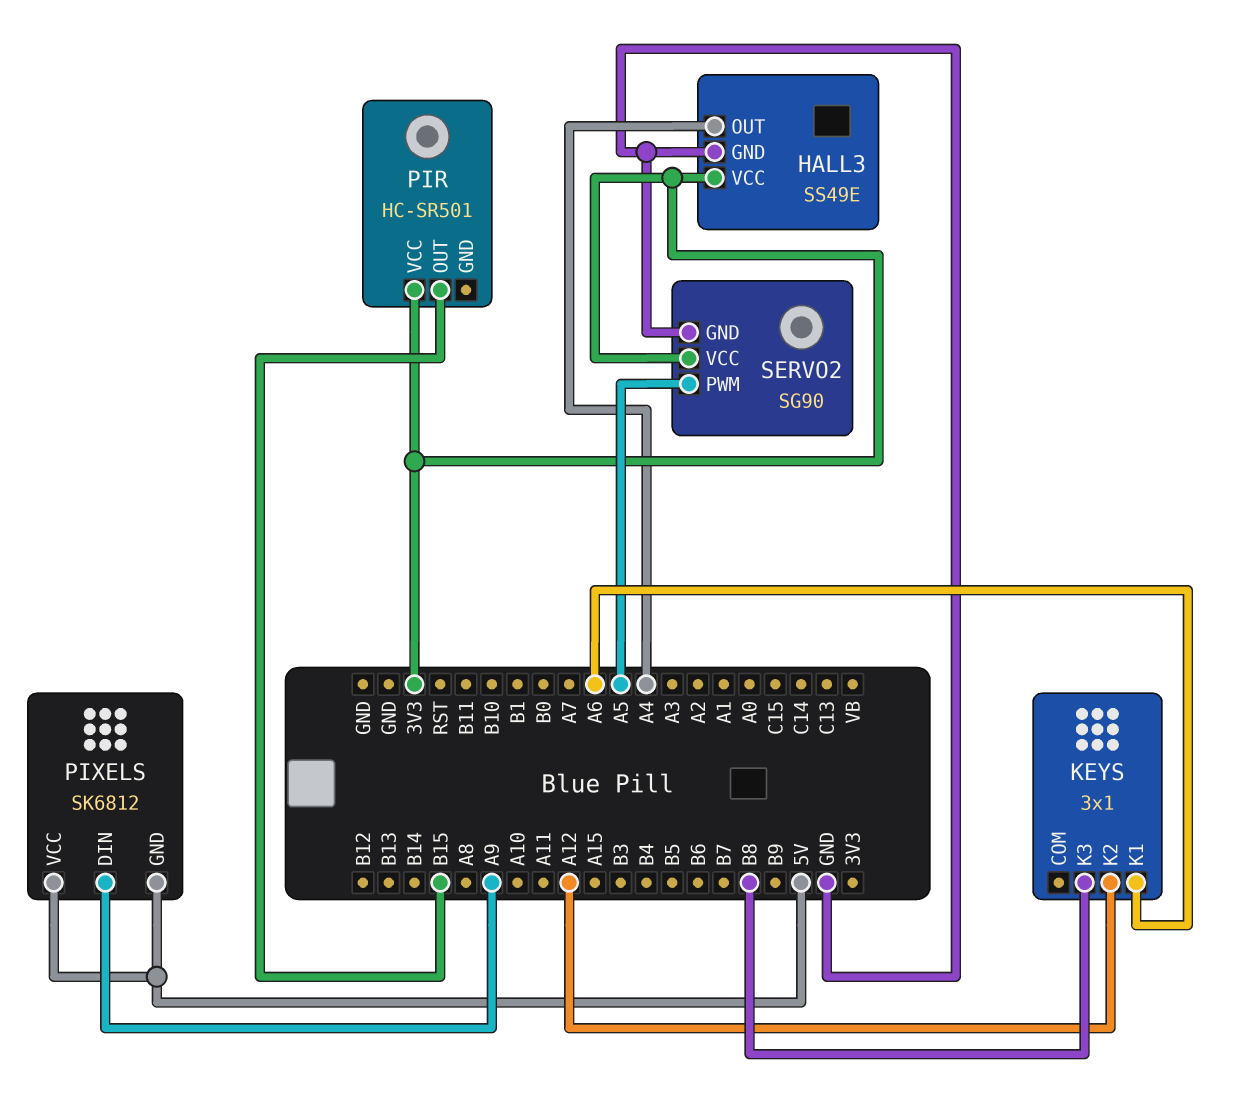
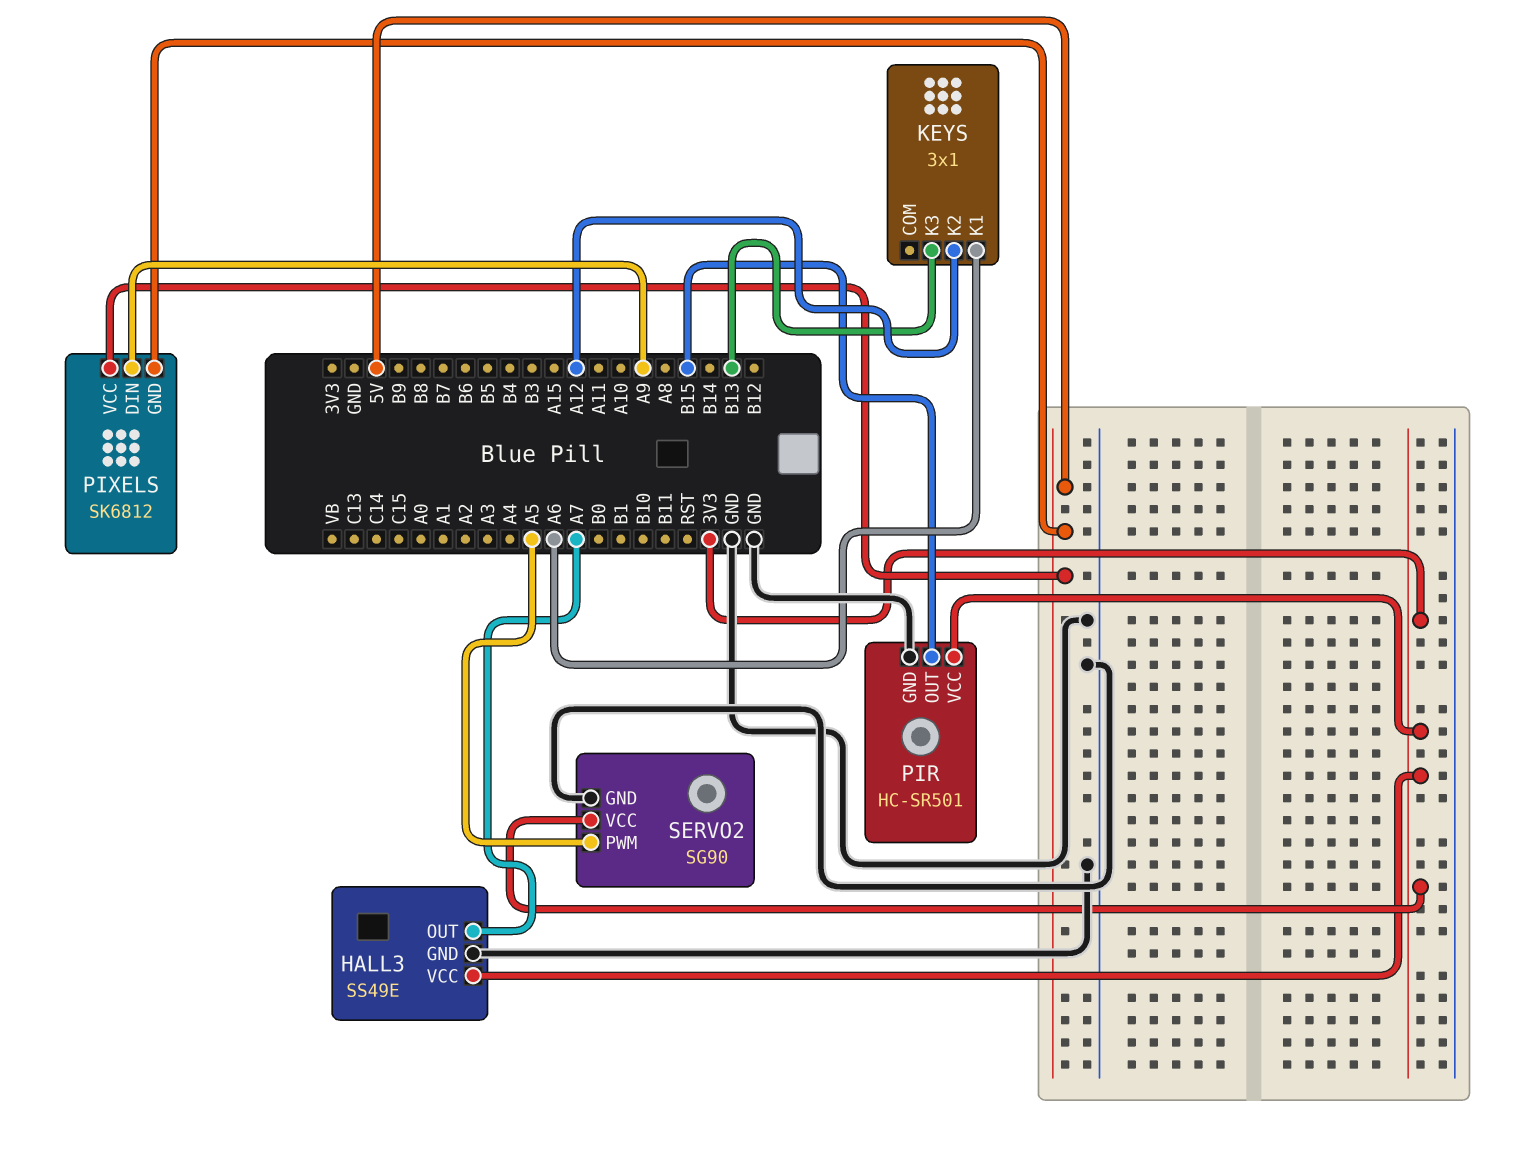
HALL3 pin OUT: A4 -> A7
KEYS pin K3: B8 -> B13
PIR pin GND: none -> GND

